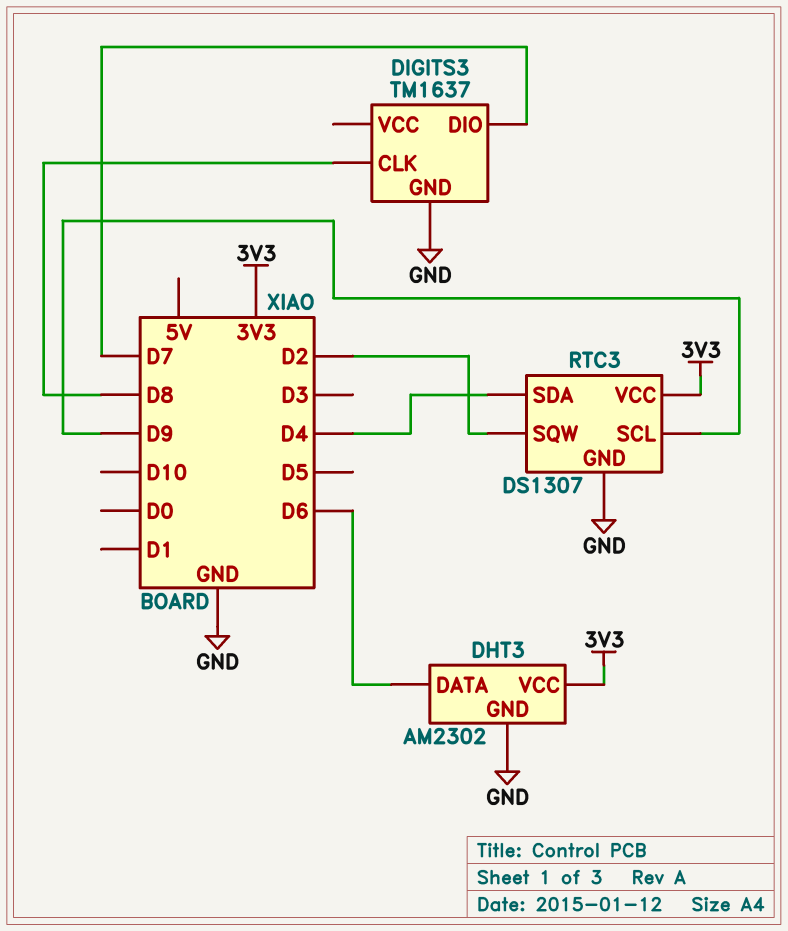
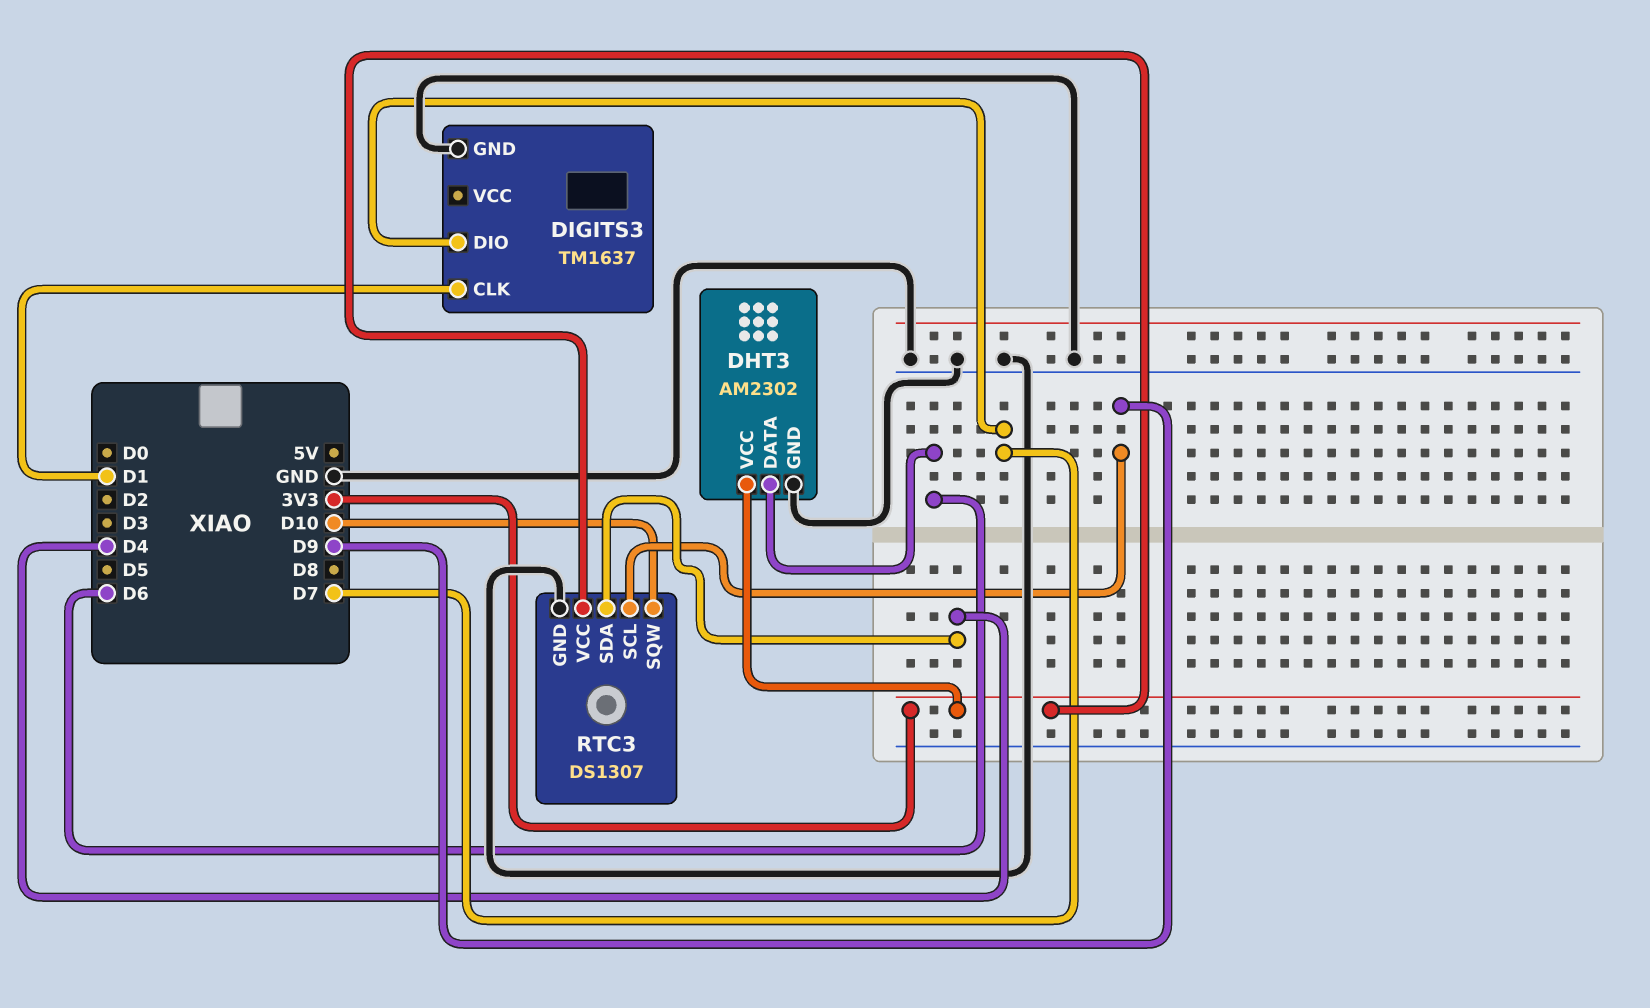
DIGITS3 pin CLK: D8 -> D1
RTC3 pin SQW: D2 -> D10

